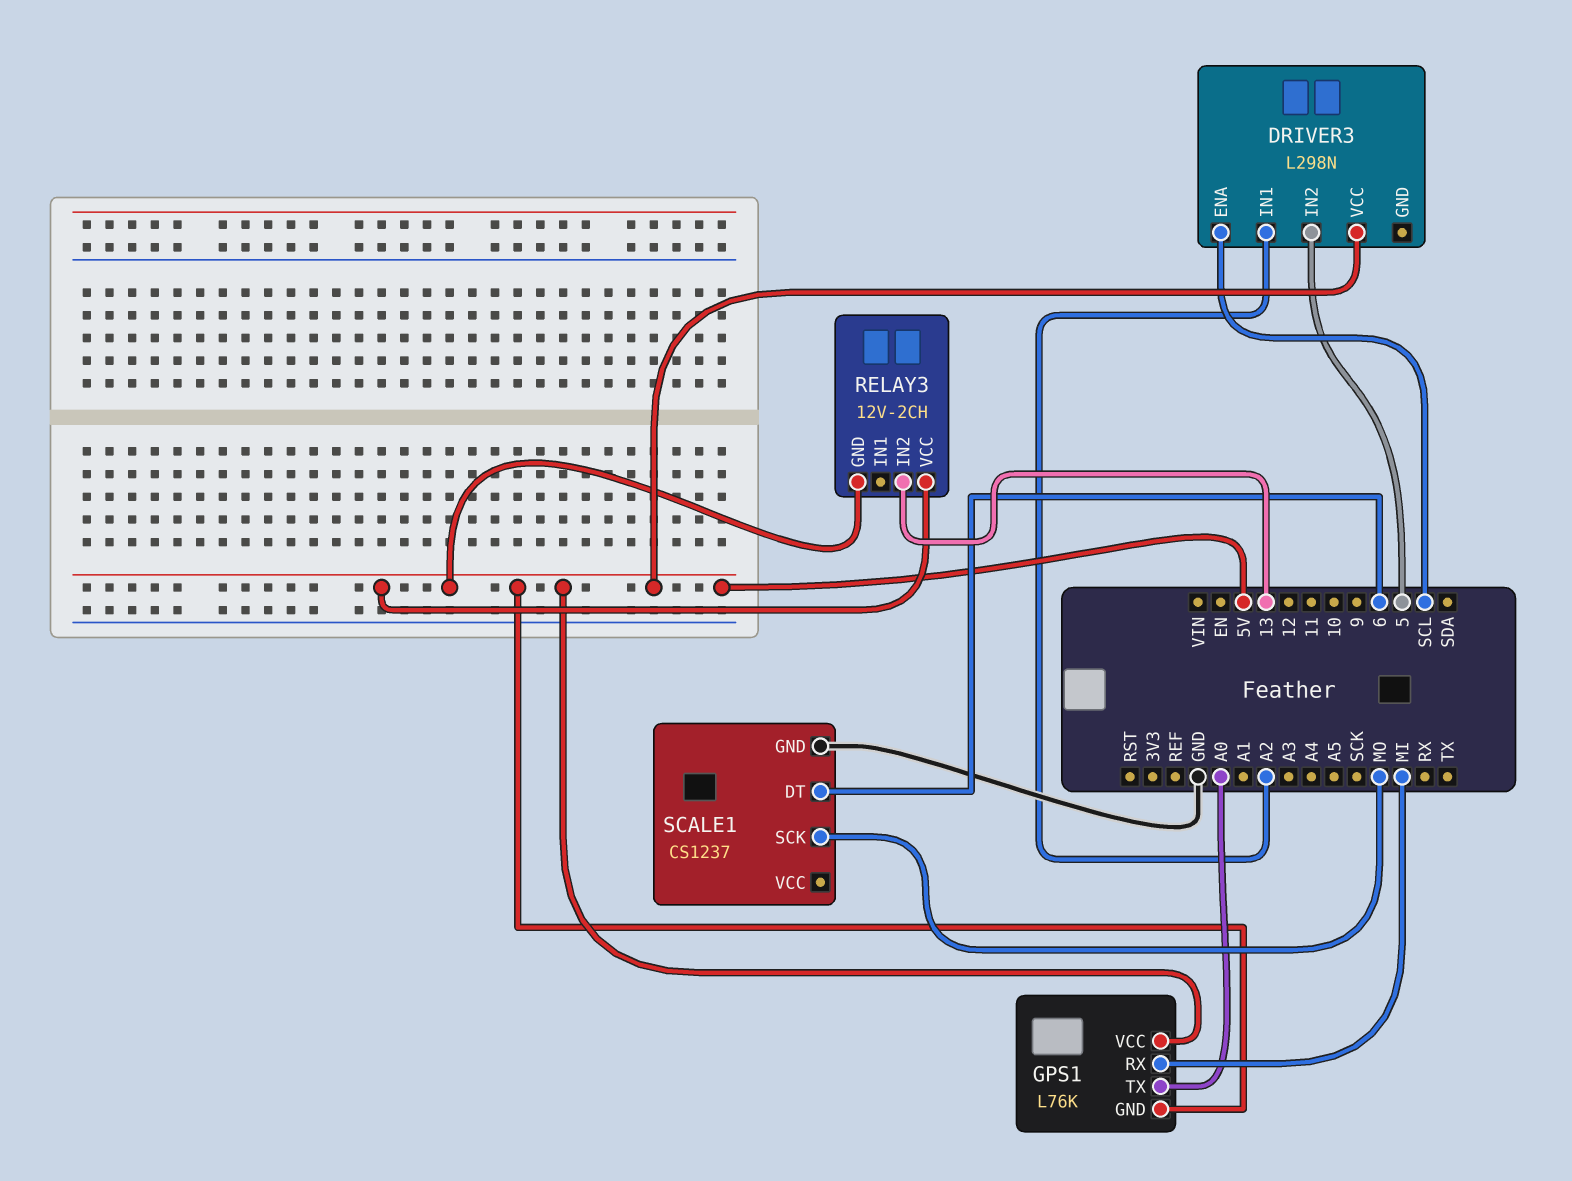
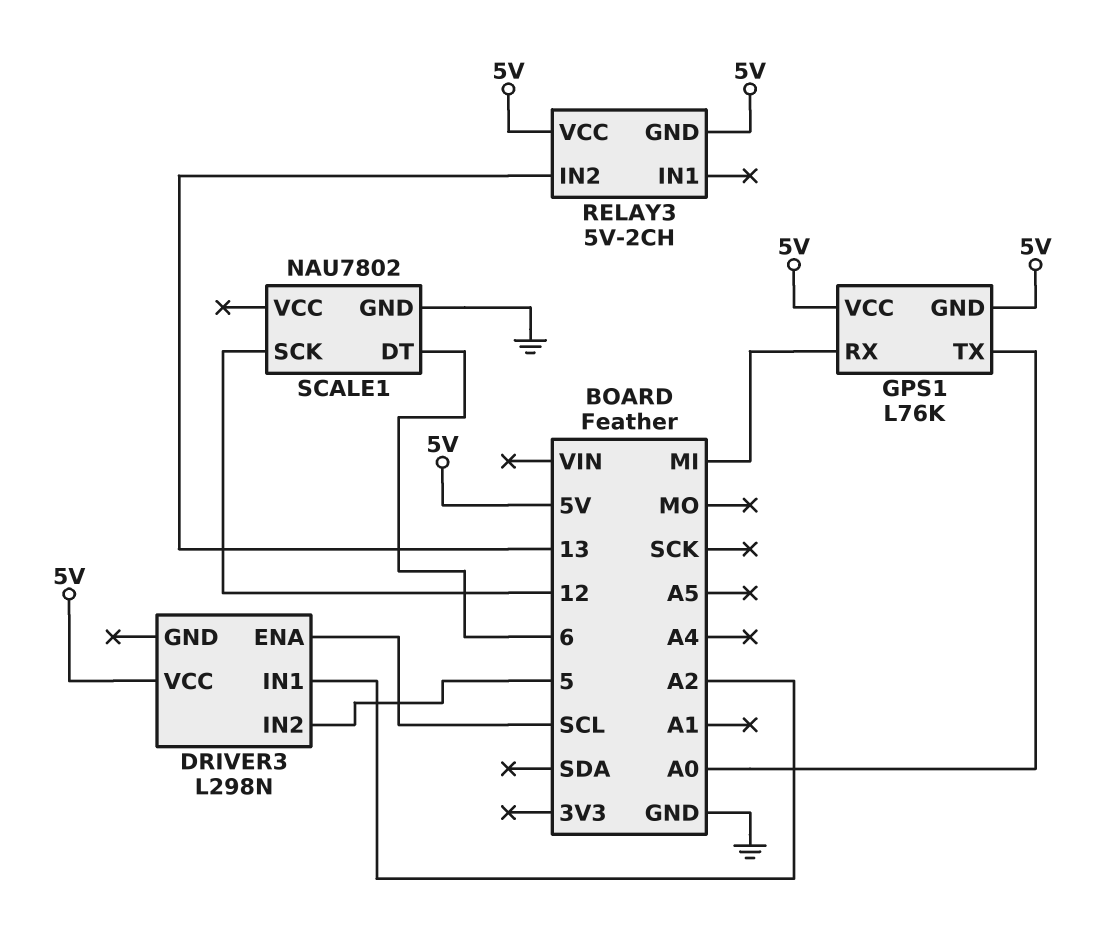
RELAY3: 12V-2CH -> 5V-2CH
SCALE1: CS1237 -> NAU7802
SCALE1 pin SCK: MO -> 12

